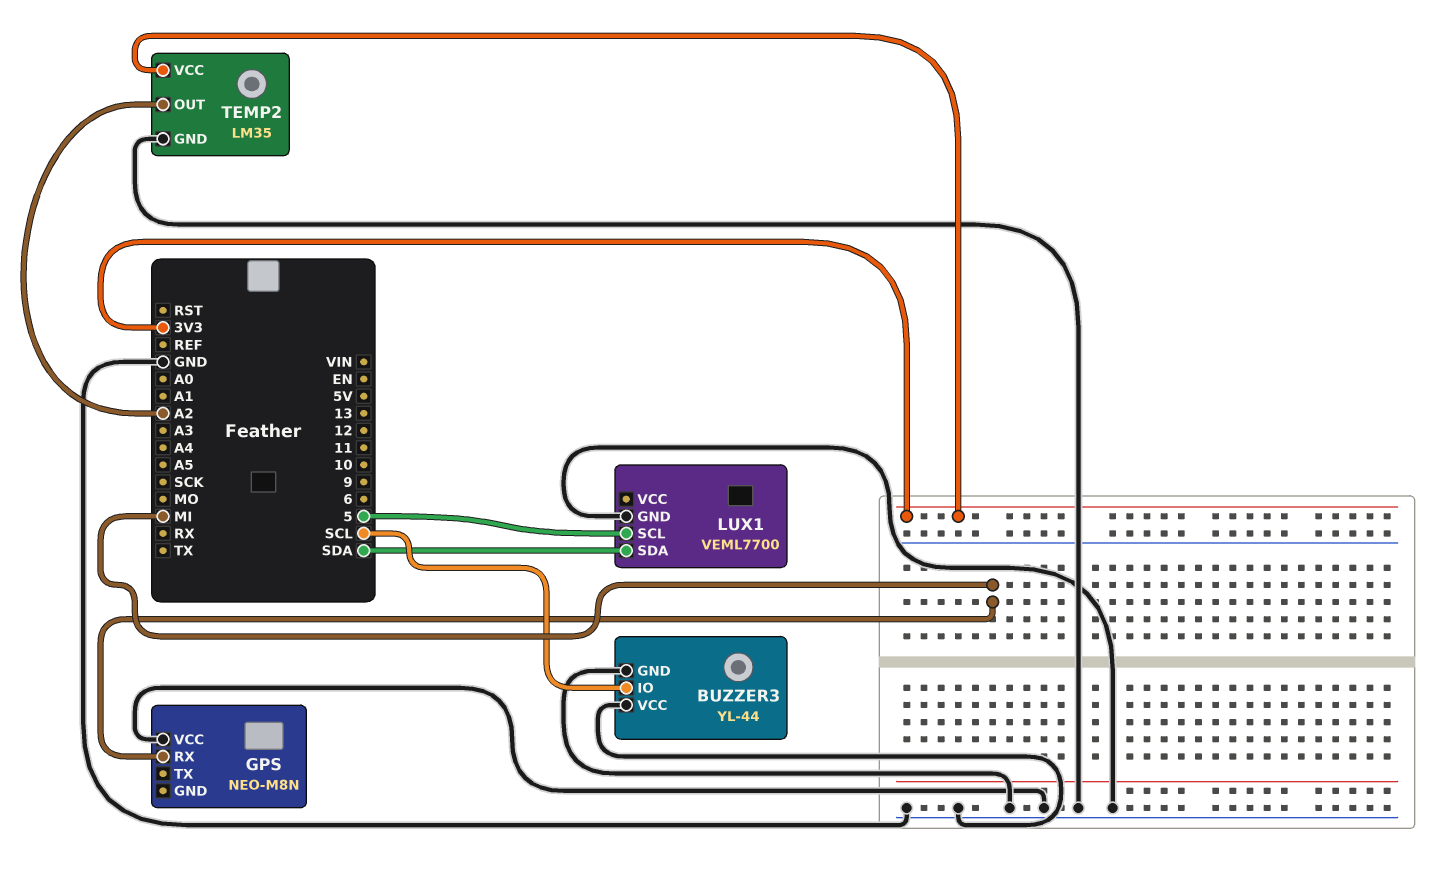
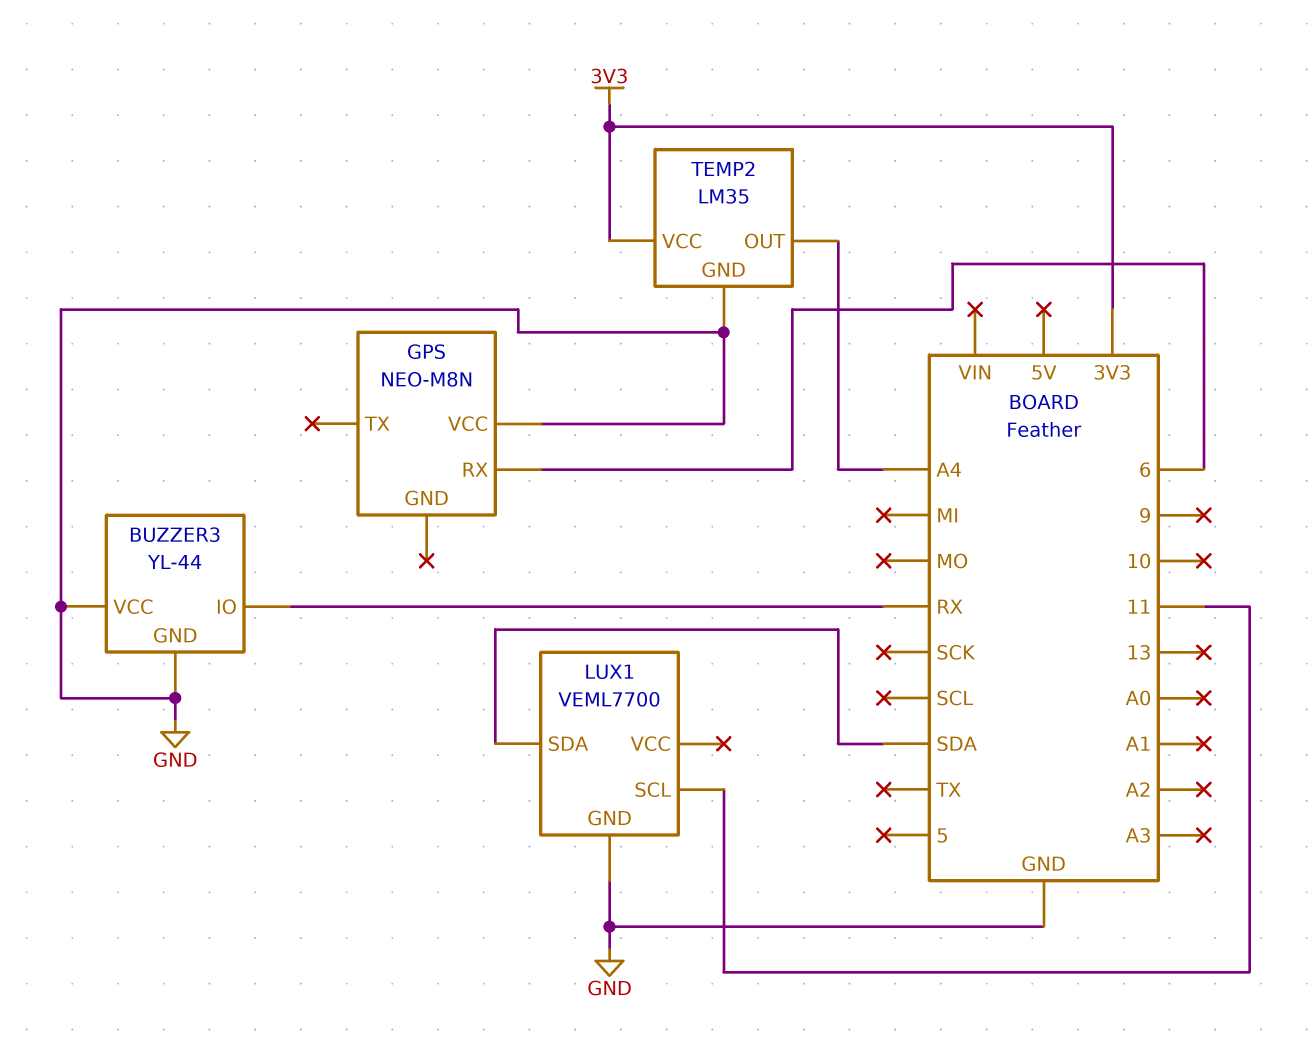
BUZZER3 pin IO: SCL -> RX
GPS pin RX: MI -> 6
LUX1 pin SCL: 5 -> 11
TEMP2 pin OUT: A2 -> A4

